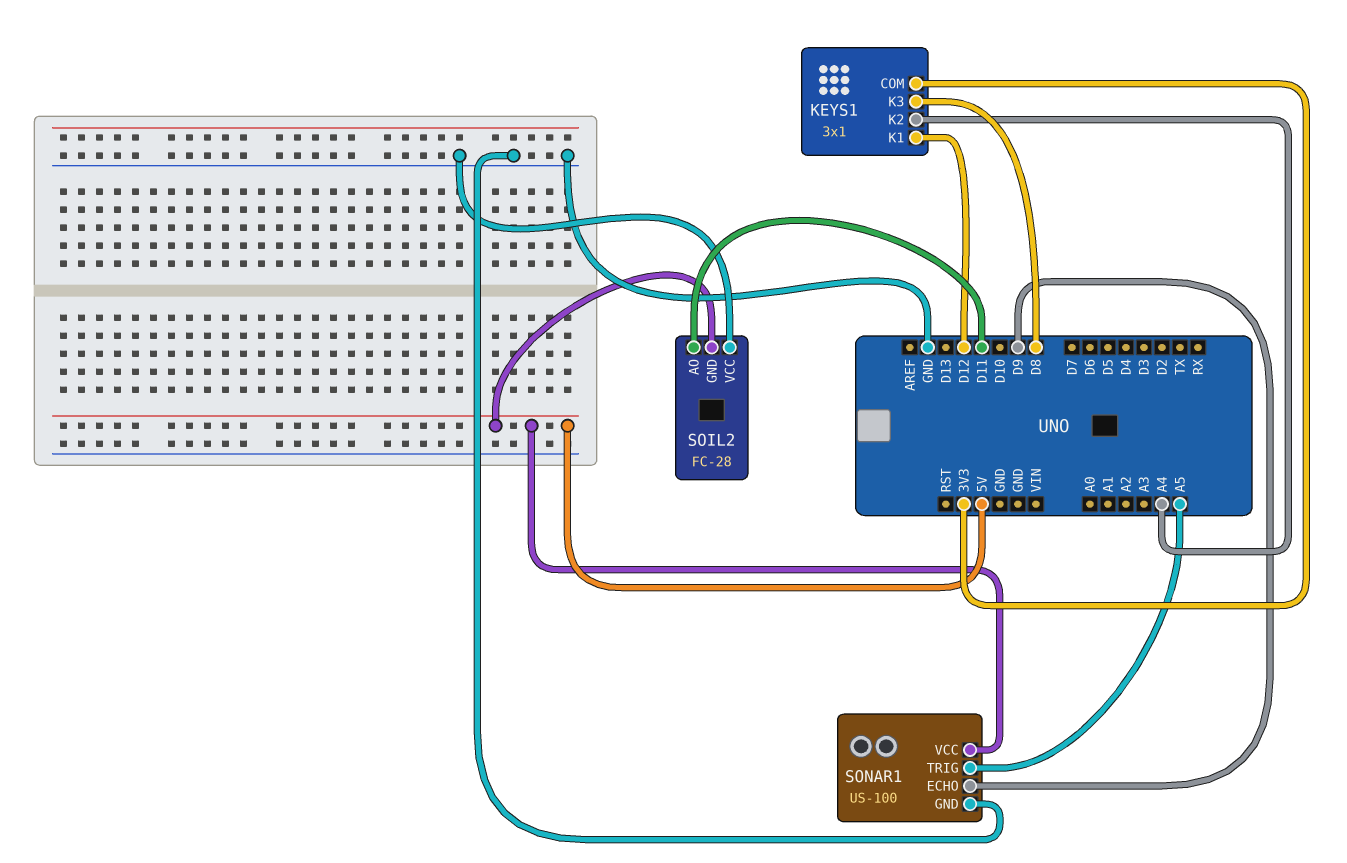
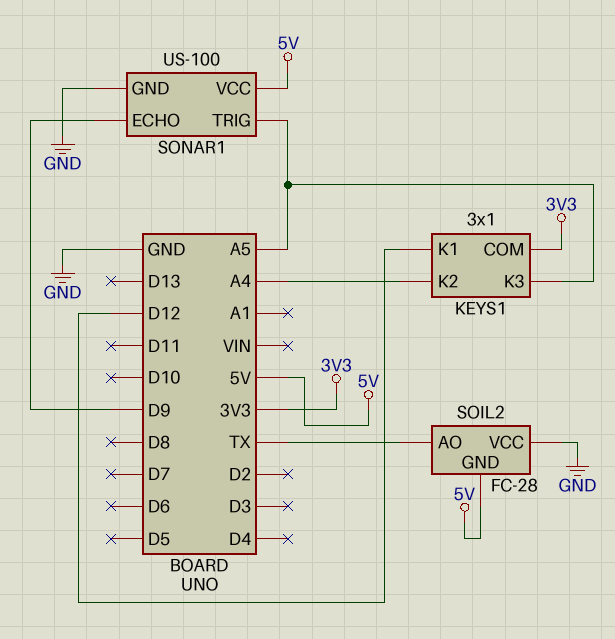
KEYS1 pin K3: D8 -> A5
SOIL2 pin AO: D11 -> TX

